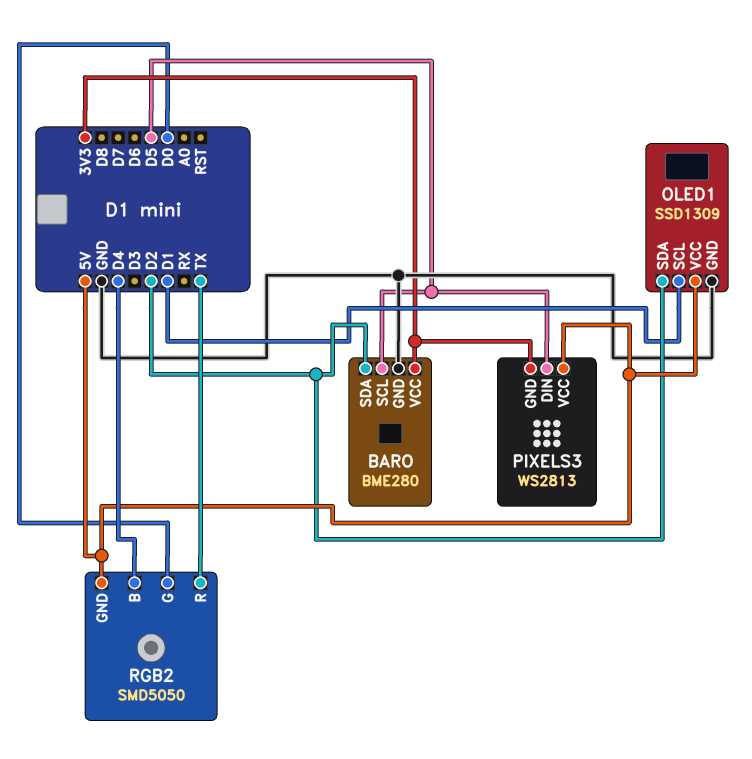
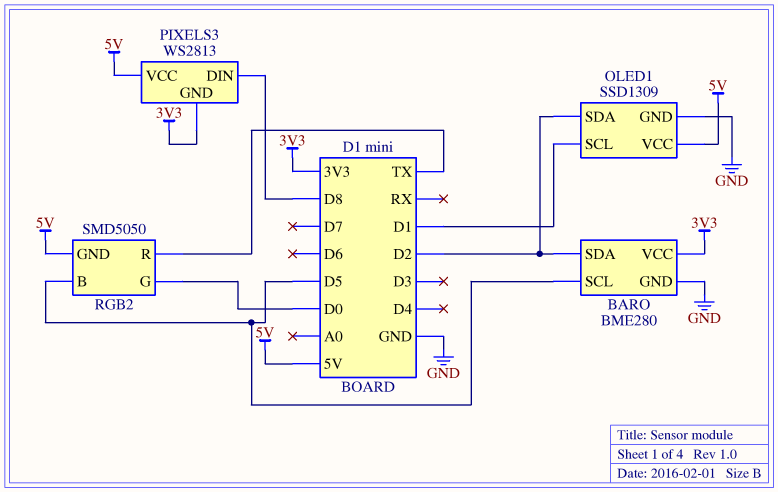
PIXELS3 pin DIN: D5 -> D8
RGB2 pin B: D4 -> D5

